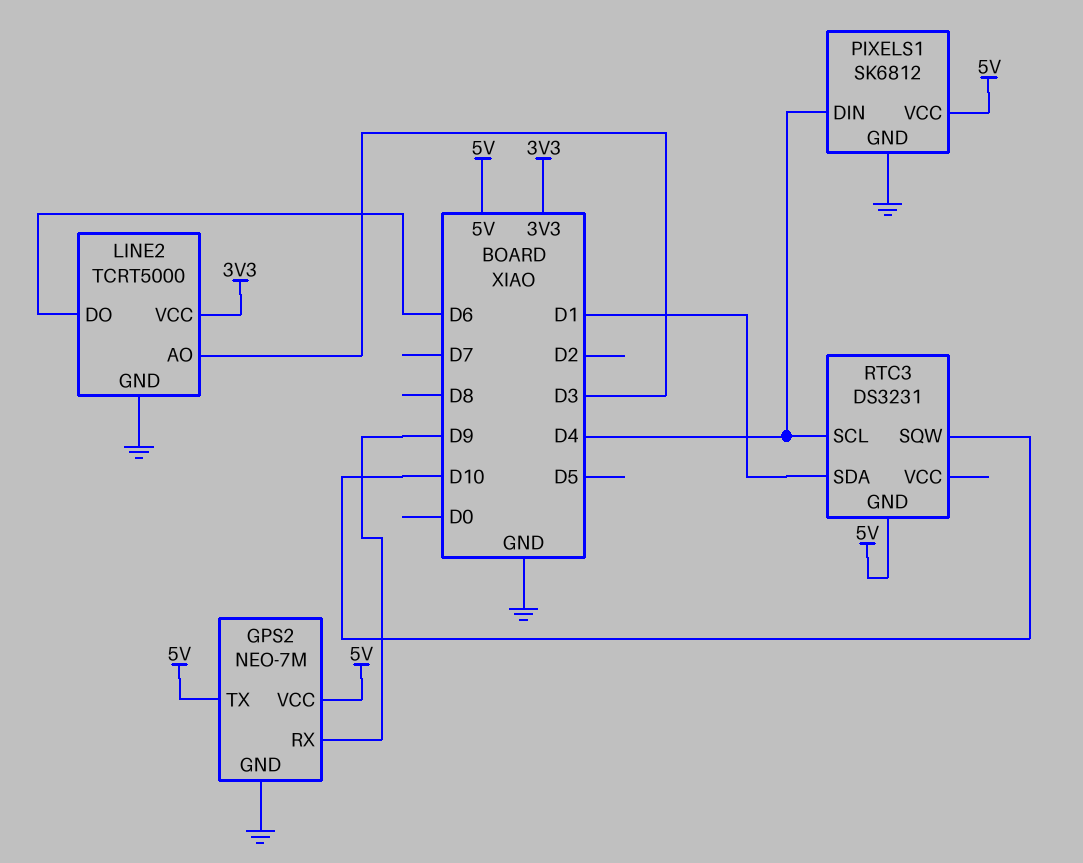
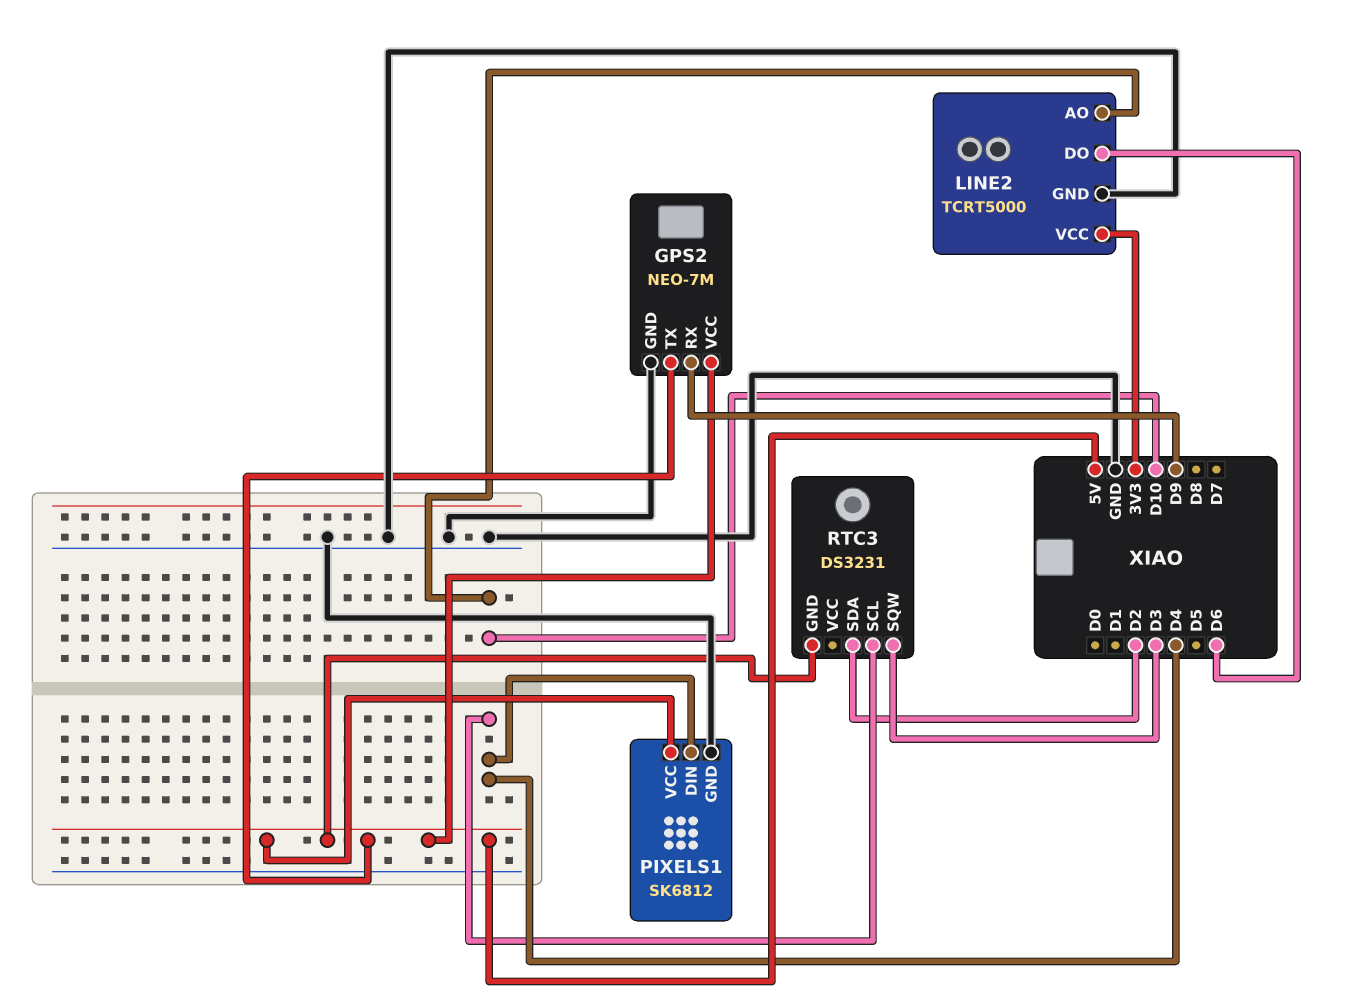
LINE2 pin AO: D3 -> D10
RTC3 pin SDA: D1 -> D2
RTC3 pin SQW: D10 -> D3

